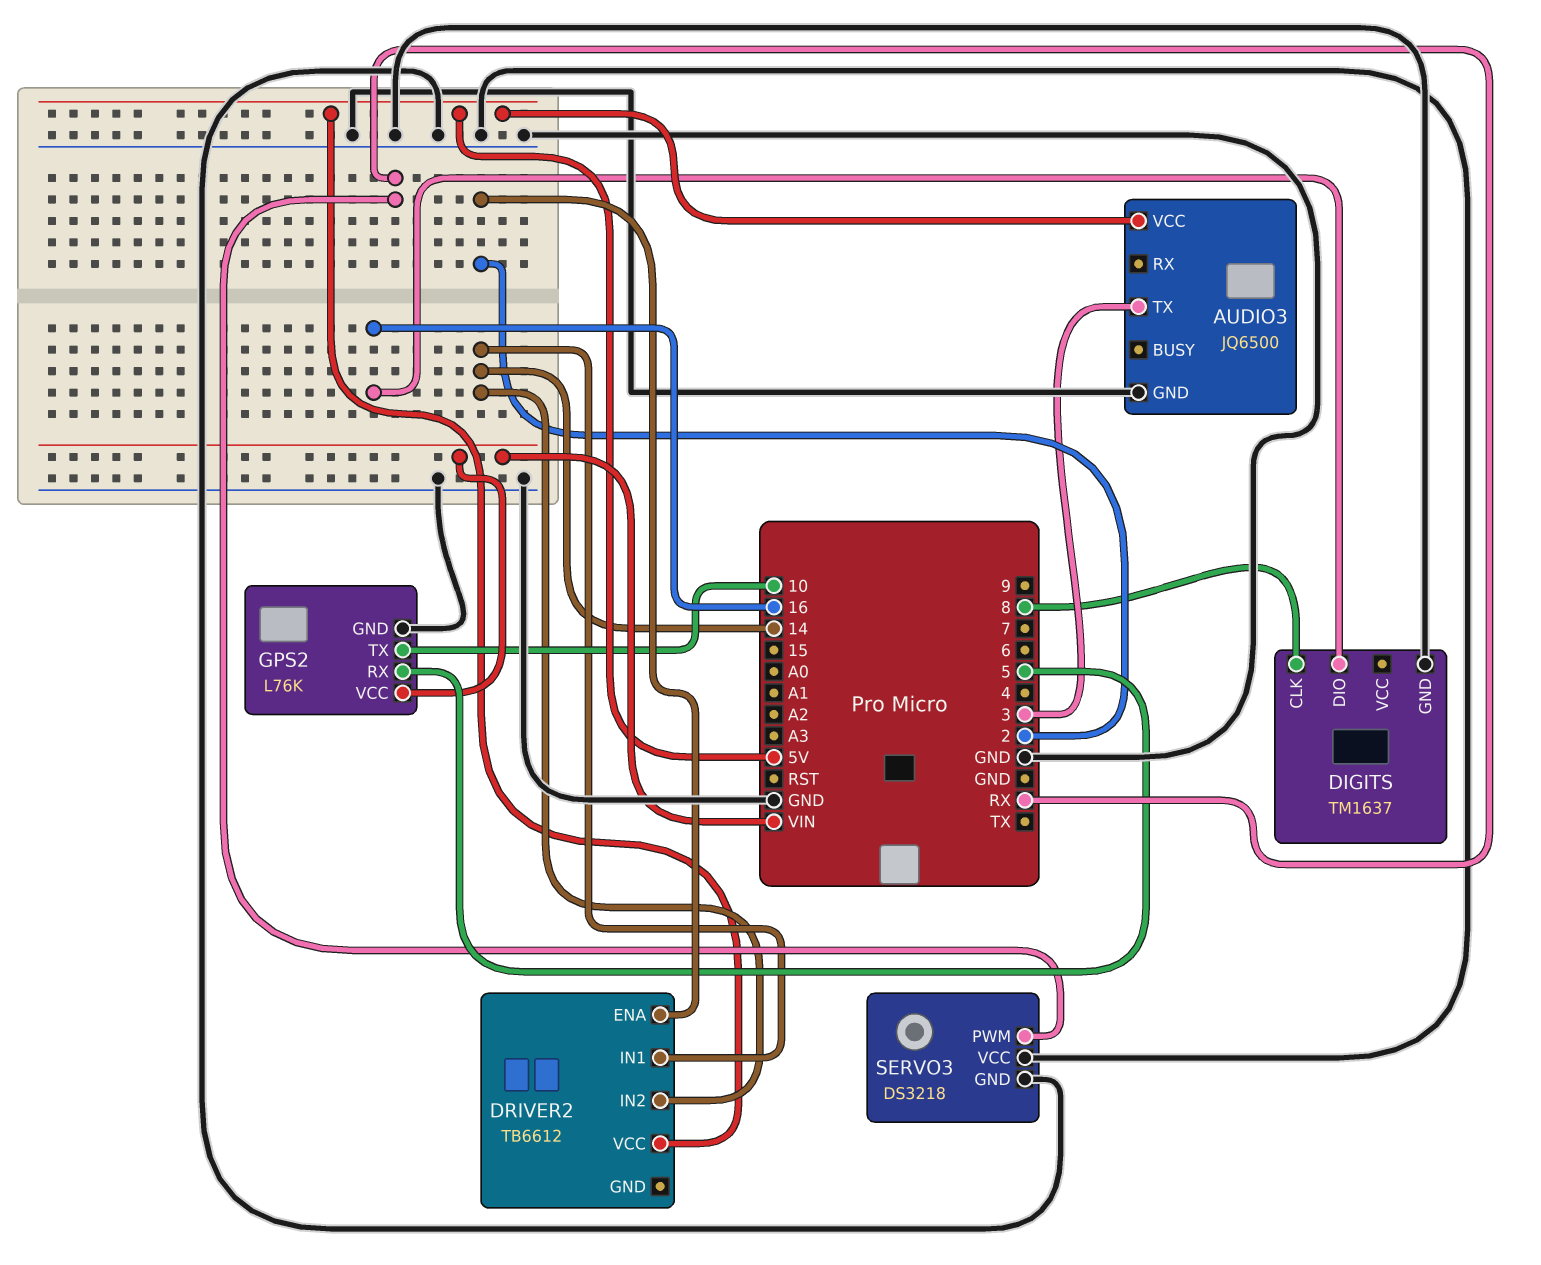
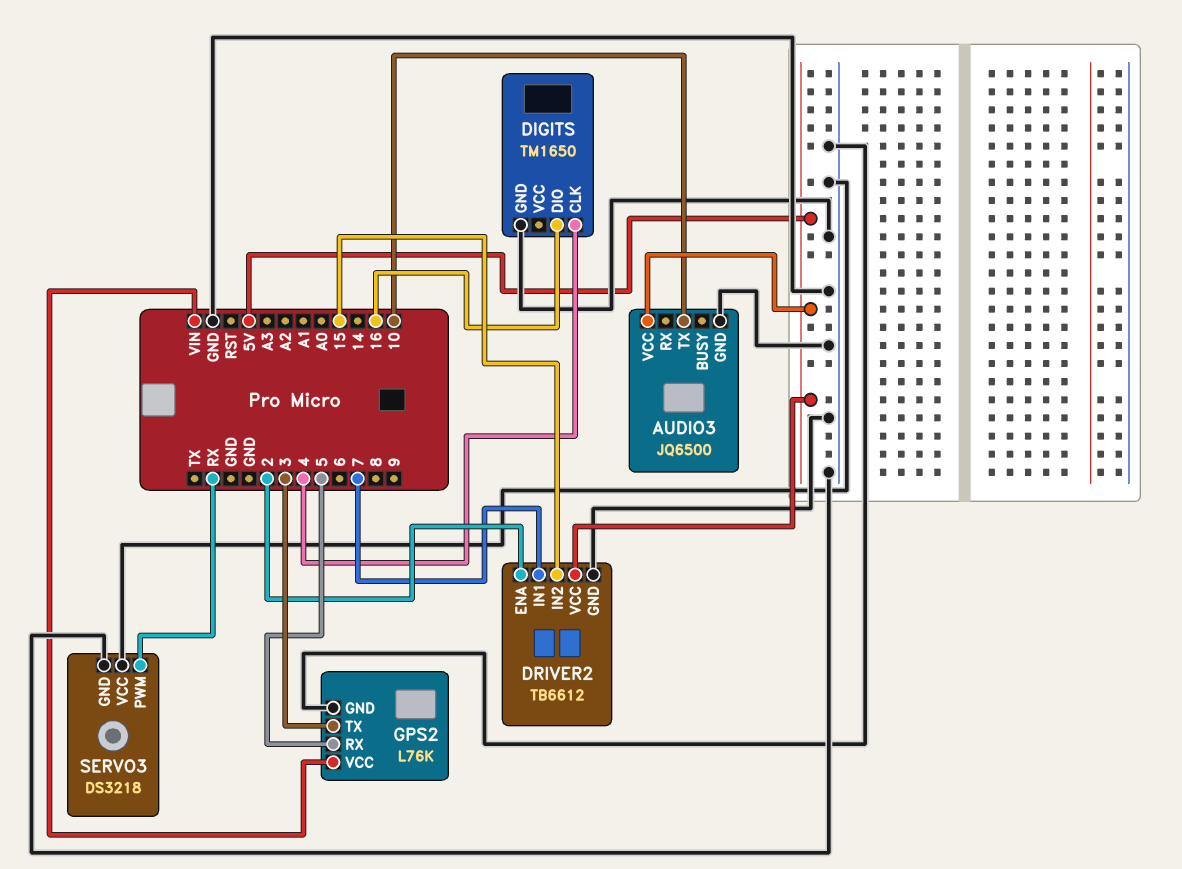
AUDIO3 pin TX: 3 -> 10
DIGITS: TM1637 -> TM1650
DIGITS pin CLK: 8 -> 4
DRIVER2 pin GND: none -> GND
DRIVER2 pin IN1: 14 -> 7
DRIVER2 pin IN2: 14 -> 15
GPS2 pin TX: 10 -> 3

